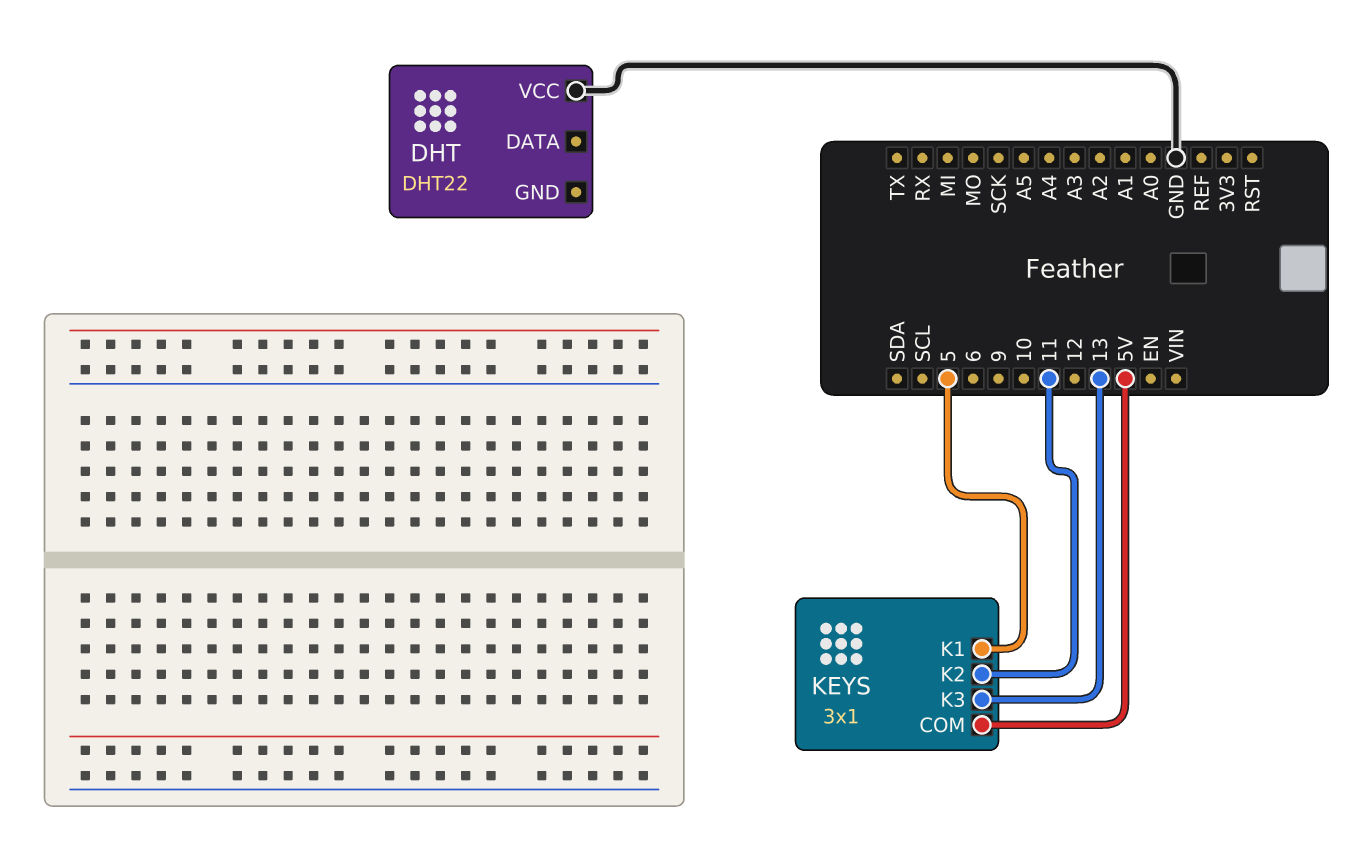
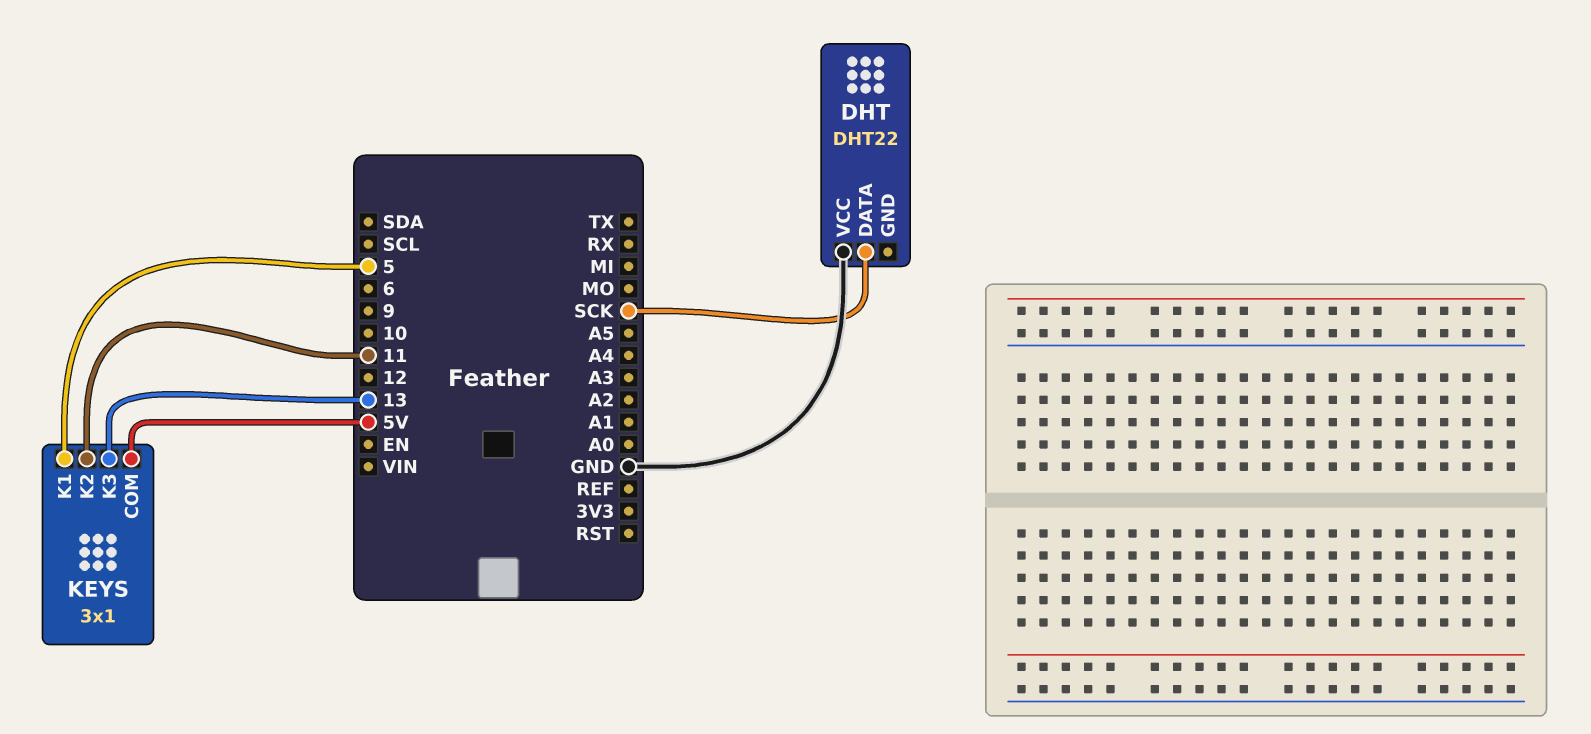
DHT pin DATA: none -> SCK

